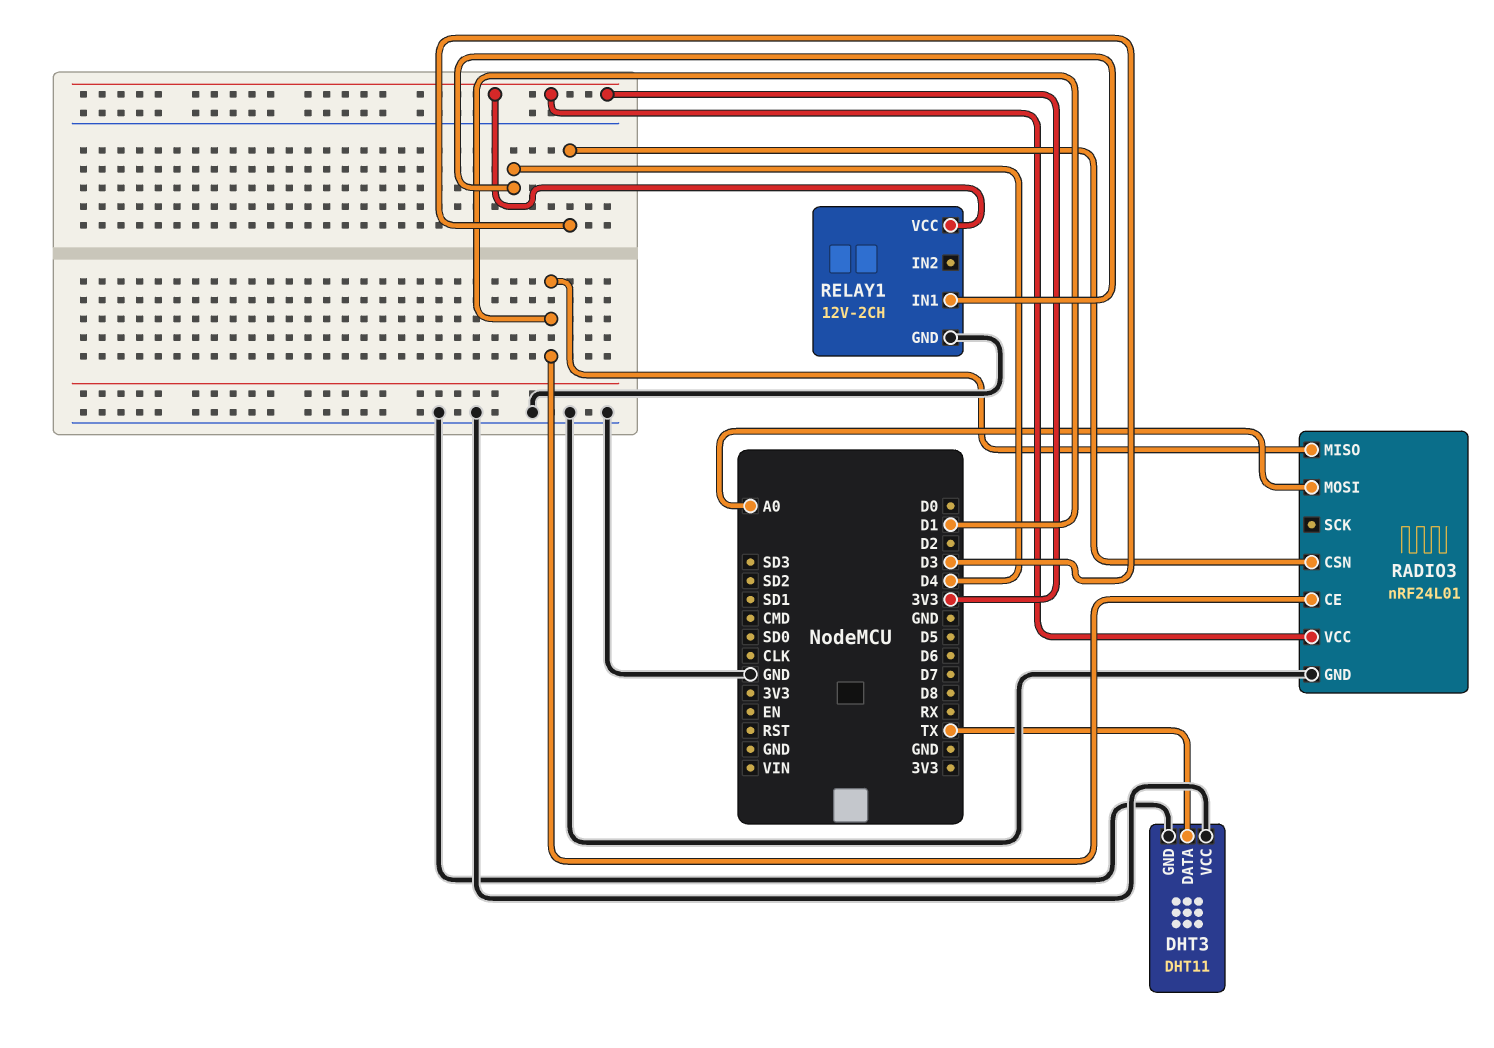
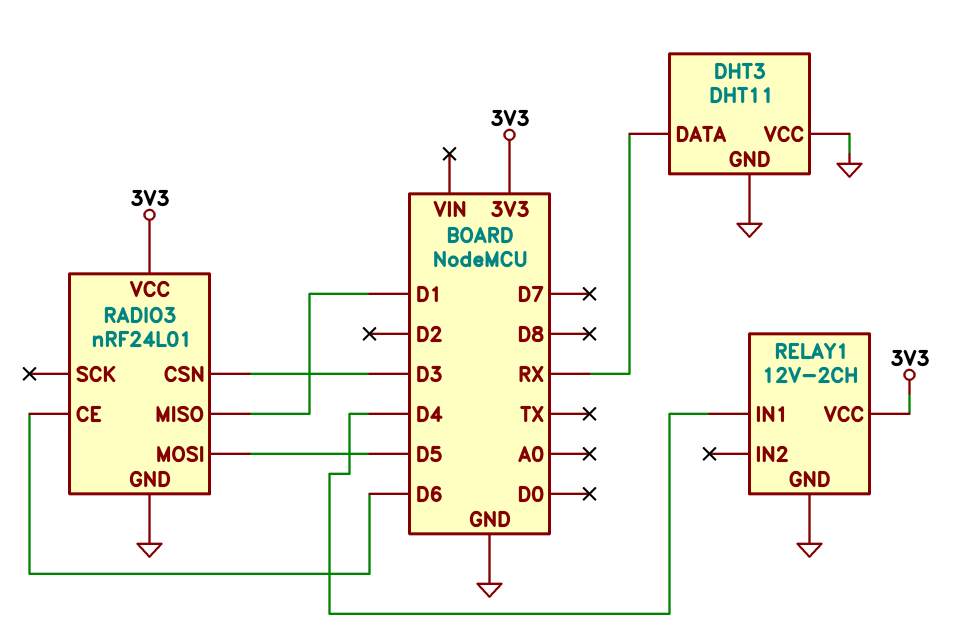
DHT3 pin DATA: TX -> RX
RADIO3 pin CE: D1 -> D6
RADIO3 pin MOSI: A0 -> D5

